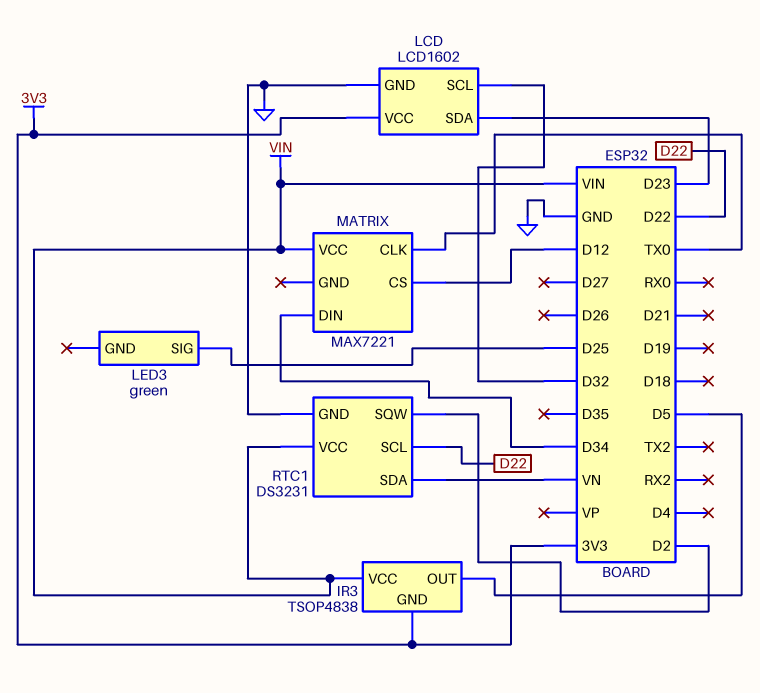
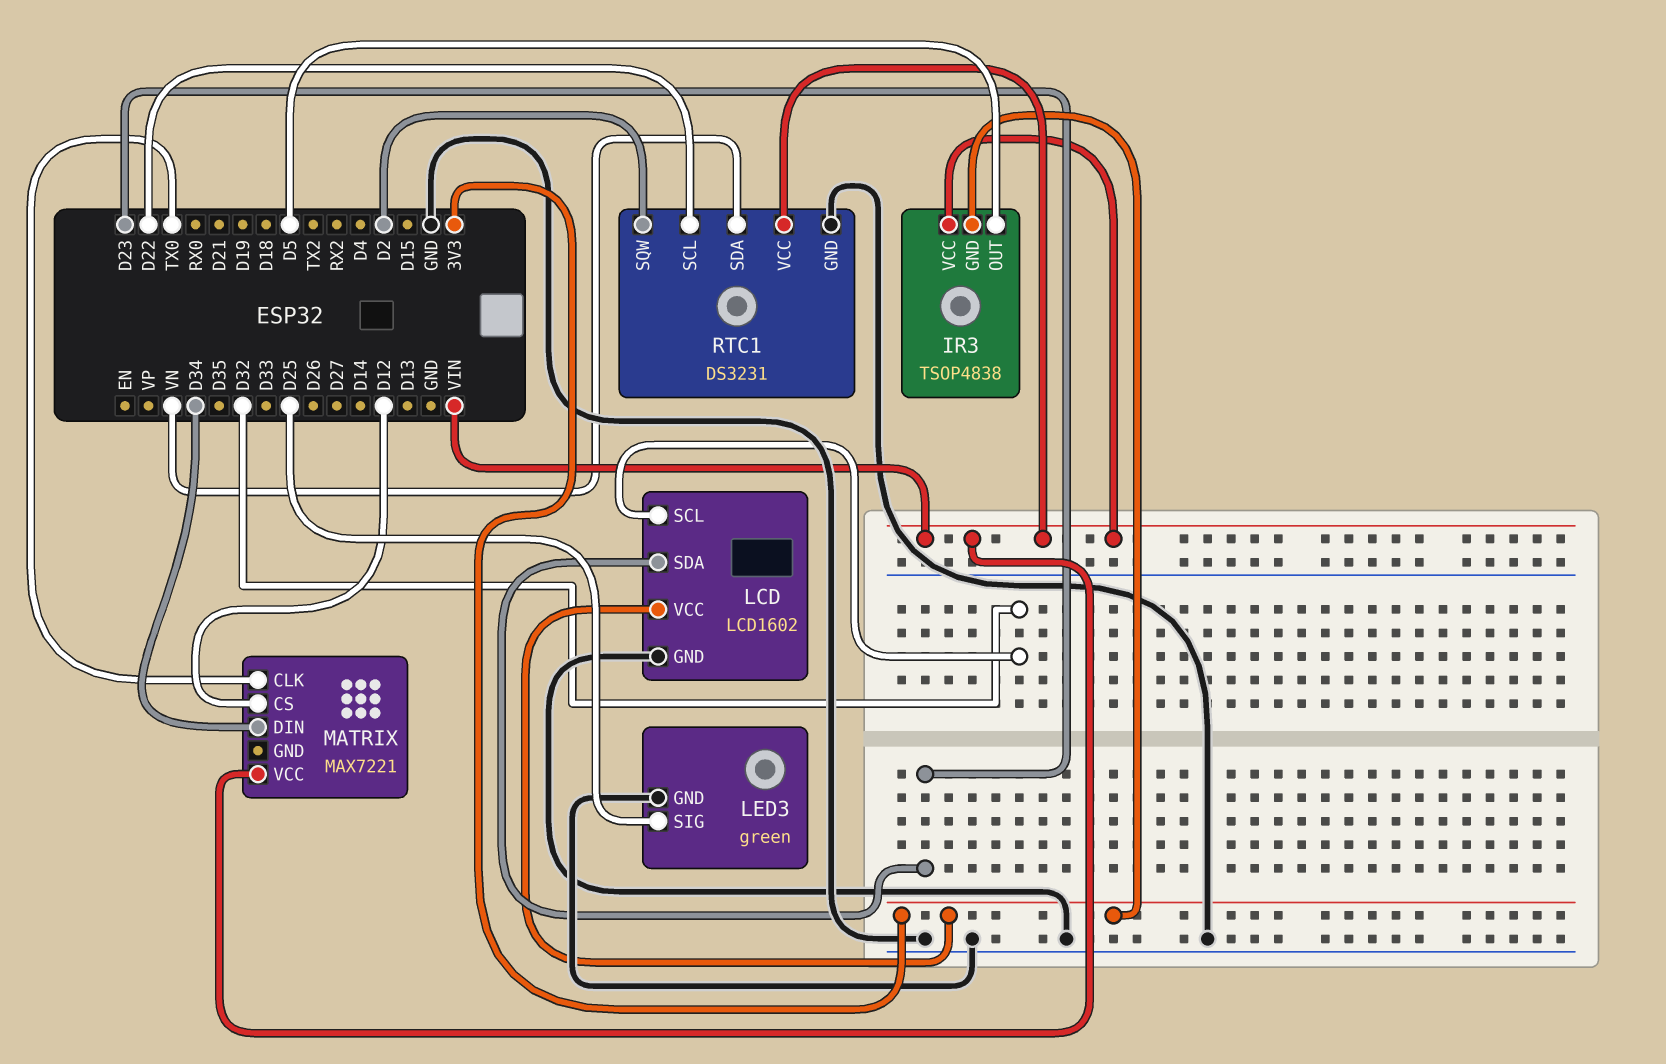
LED3 pin GND: none -> GND

